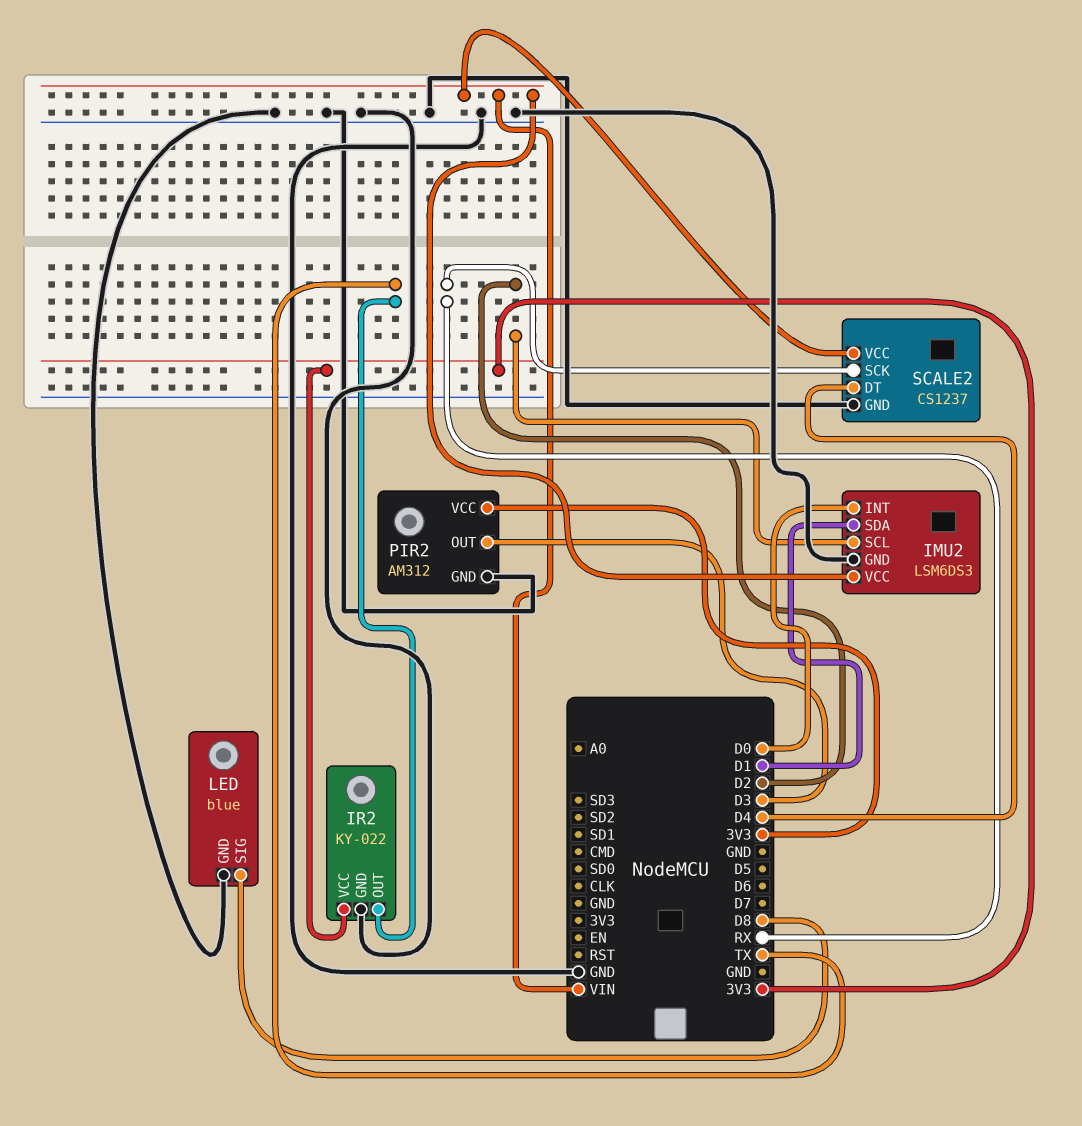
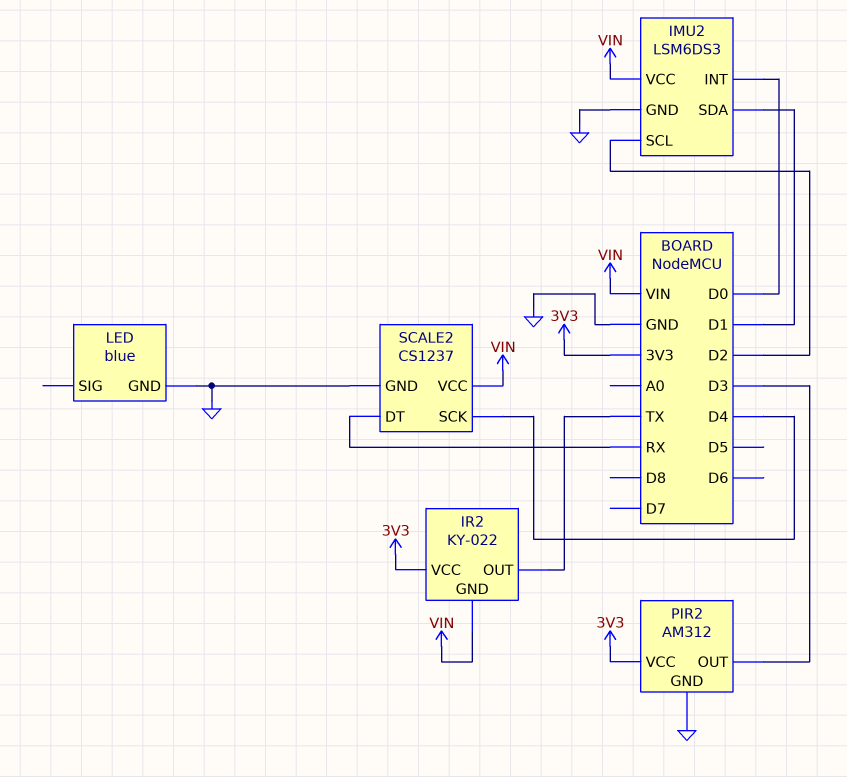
IR2 pin GND: GND -> VIN
LED pin SIG: D8 -> none
SCALE2 pin DT: D4 -> RX
SCALE2 pin SCK: RX -> D4

